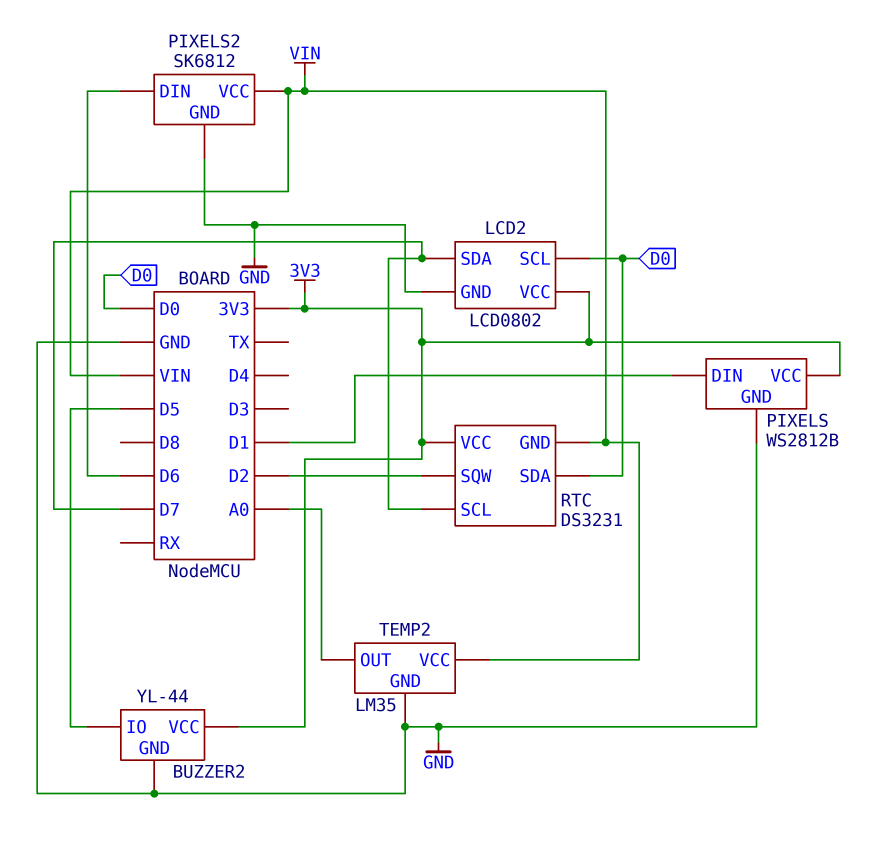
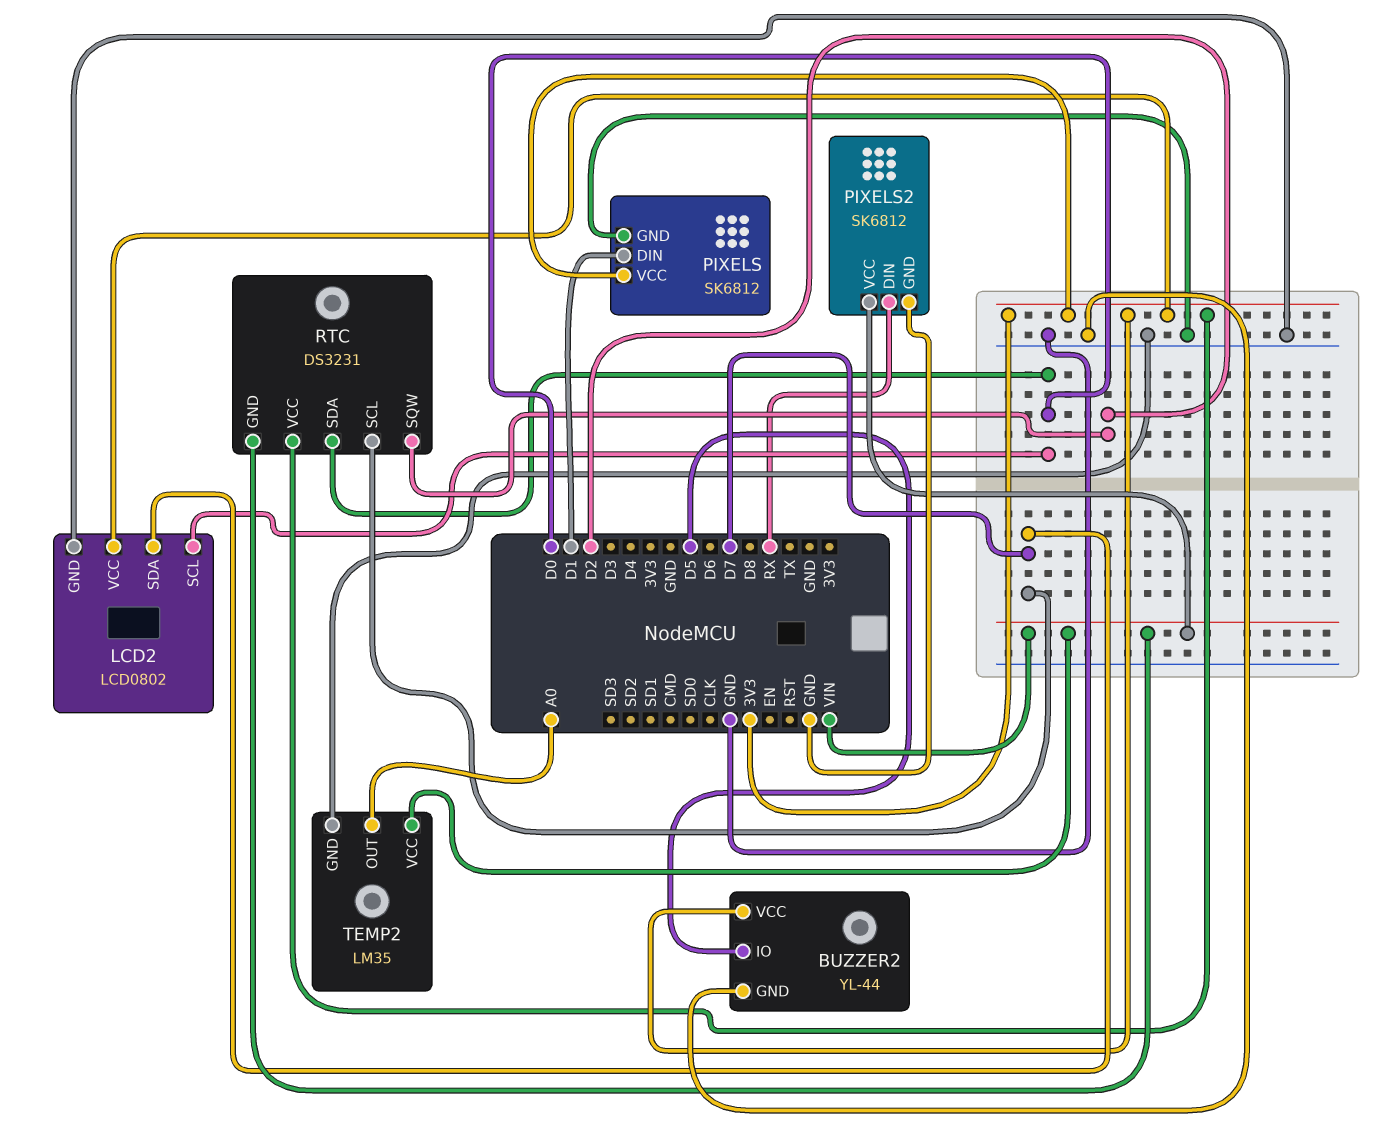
PIXELS: WS2812B -> SK6812
PIXELS2 pin DIN: D6 -> RX

